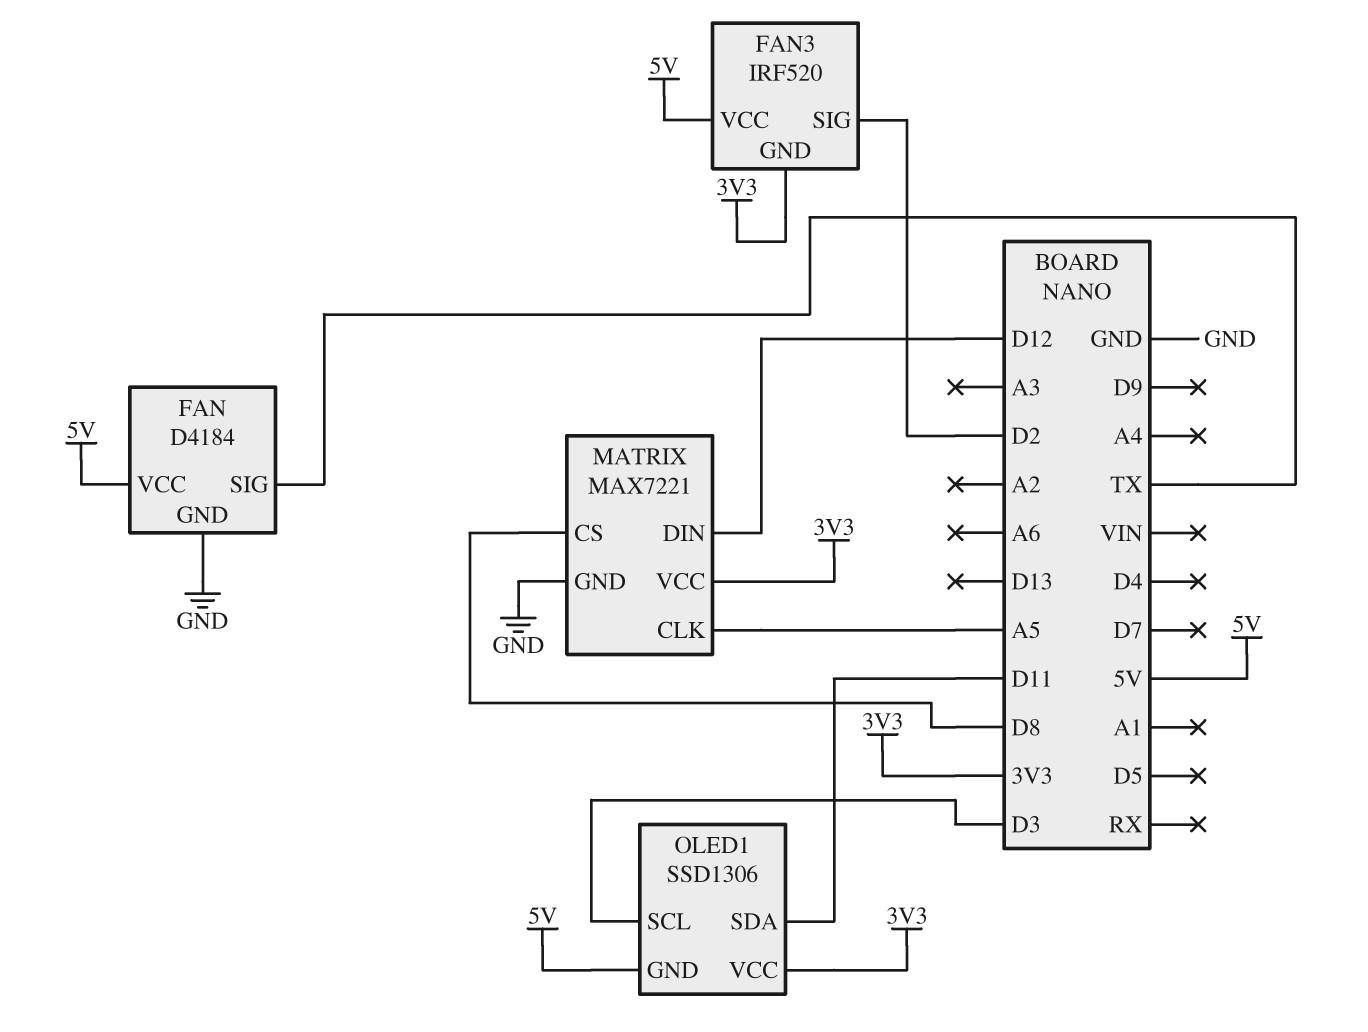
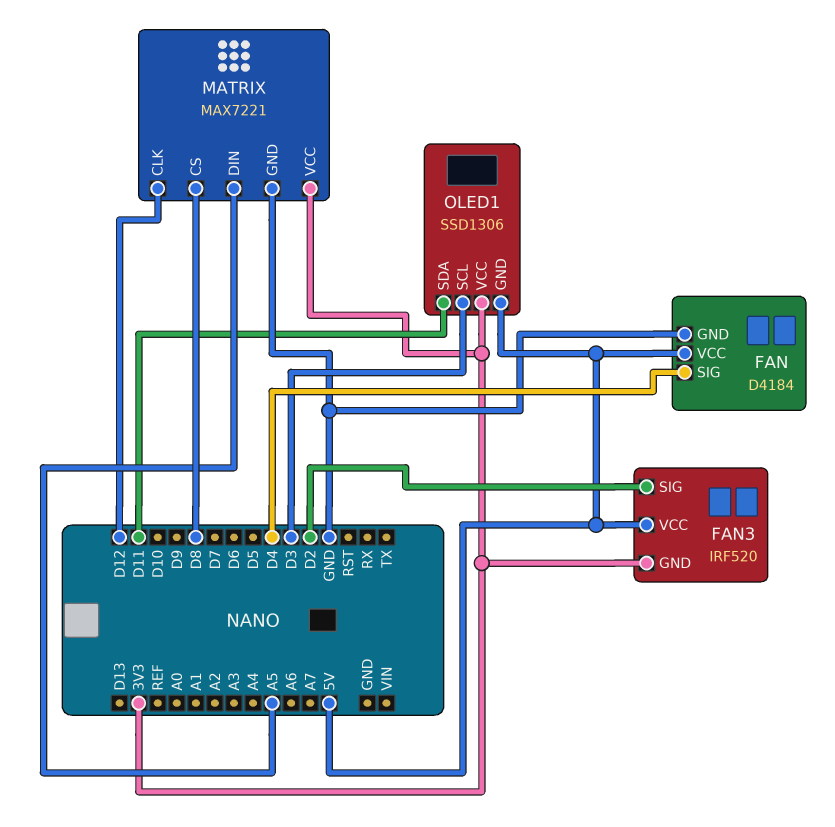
FAN pin SIG: TX -> D4
MATRIX pin CLK: A5 -> D12
MATRIX pin DIN: D12 -> A5

